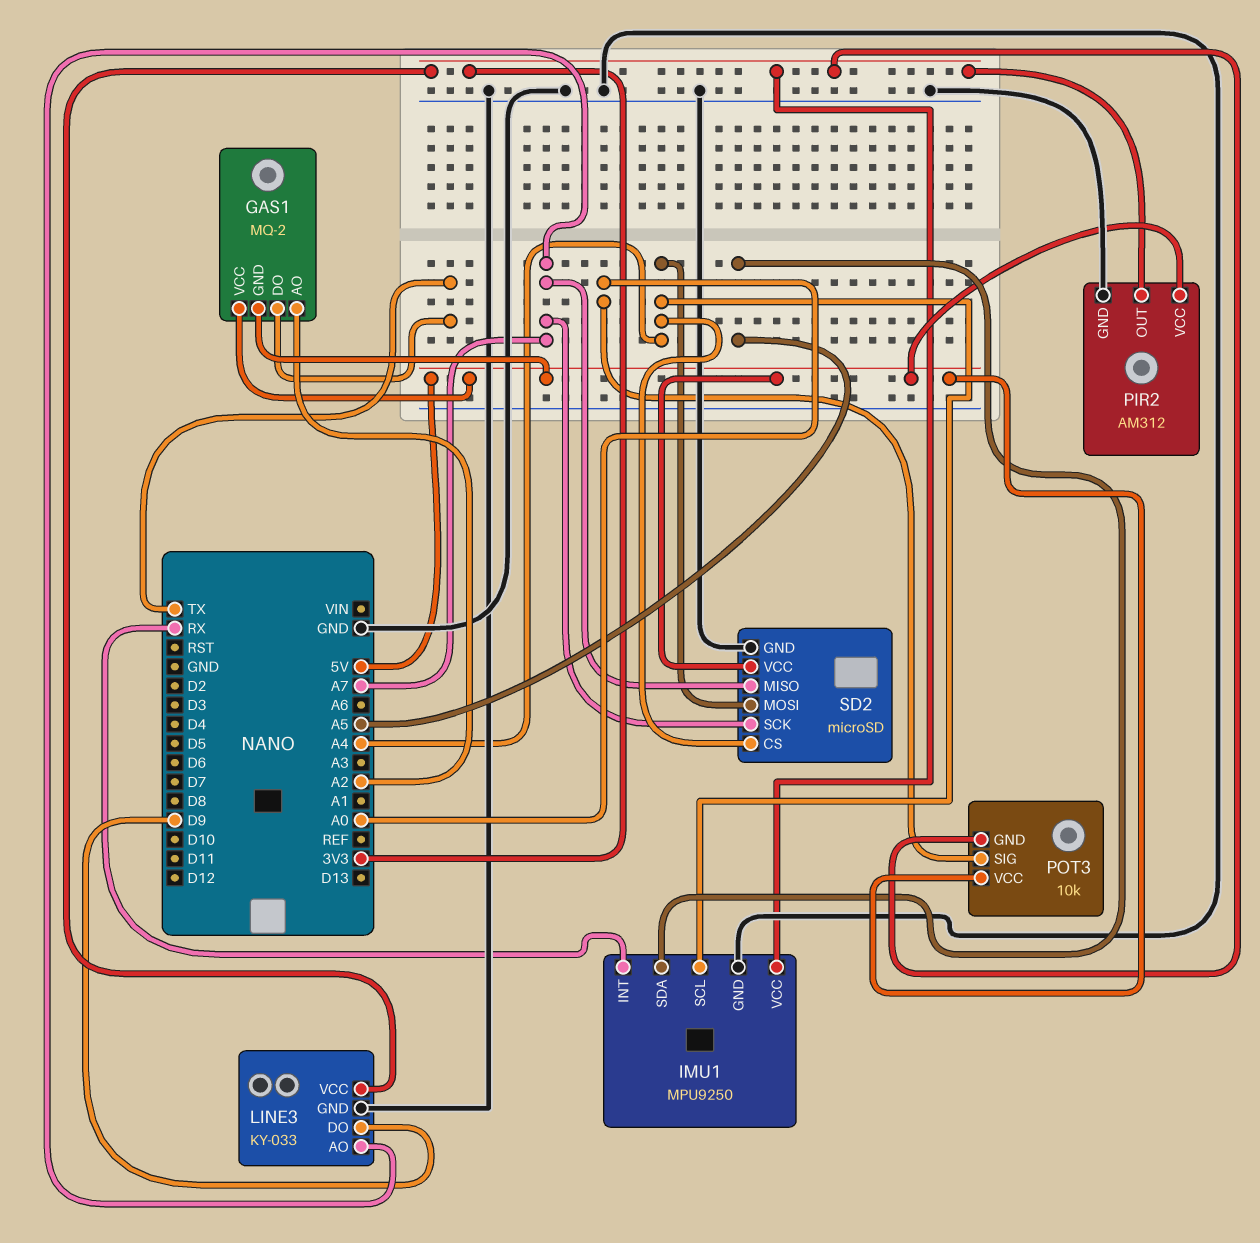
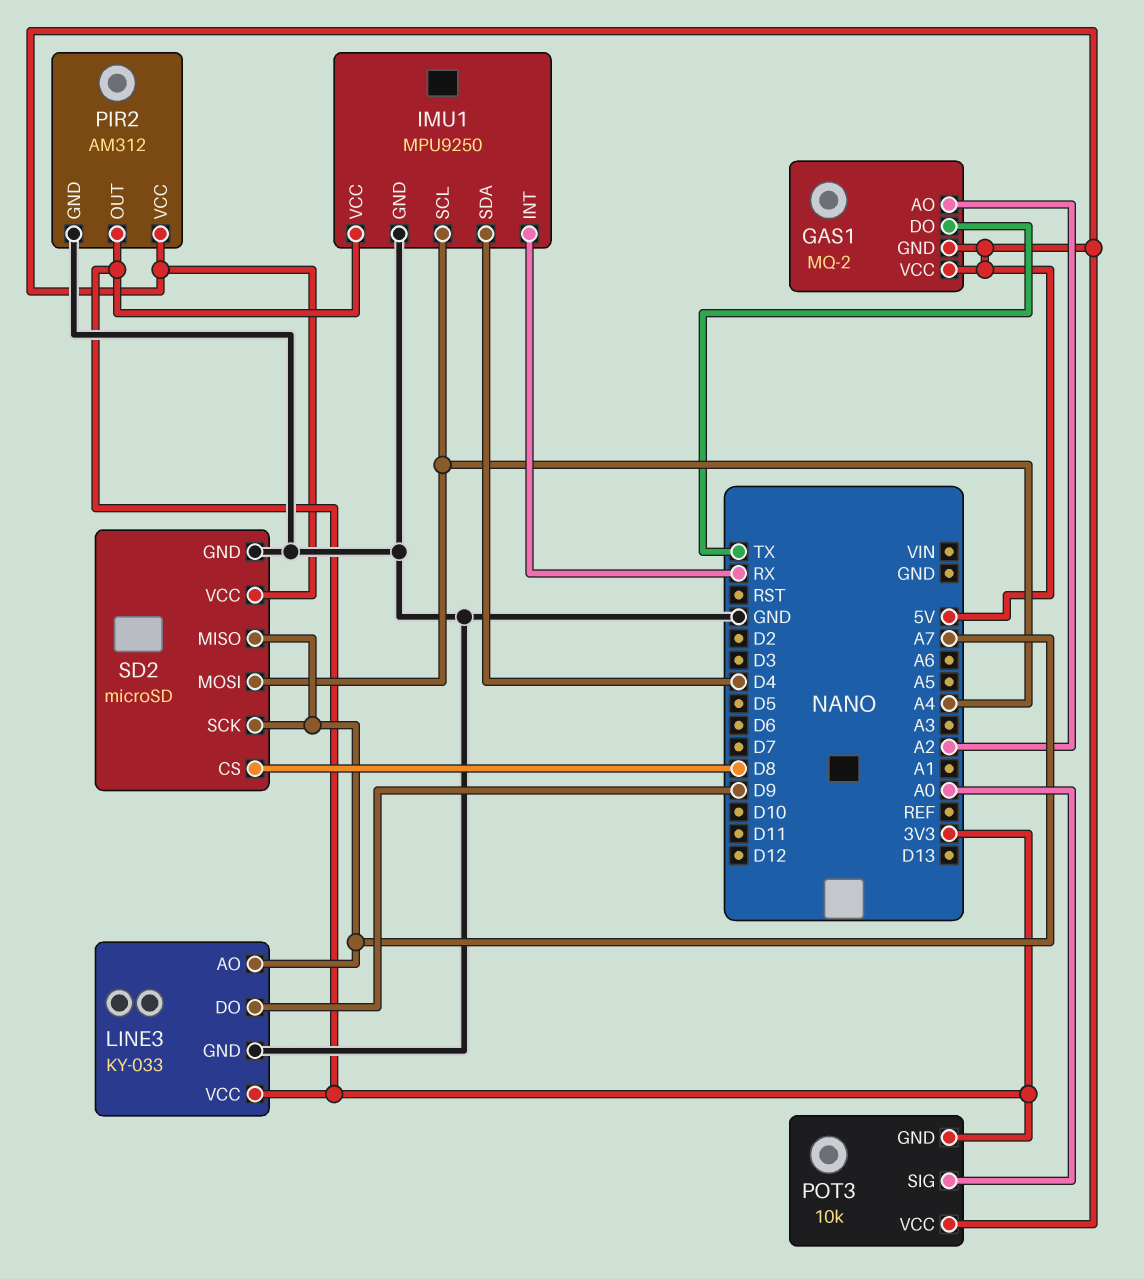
IMU1 pin SDA: A5 -> D4
SD2 pin CS: A4 -> D8

